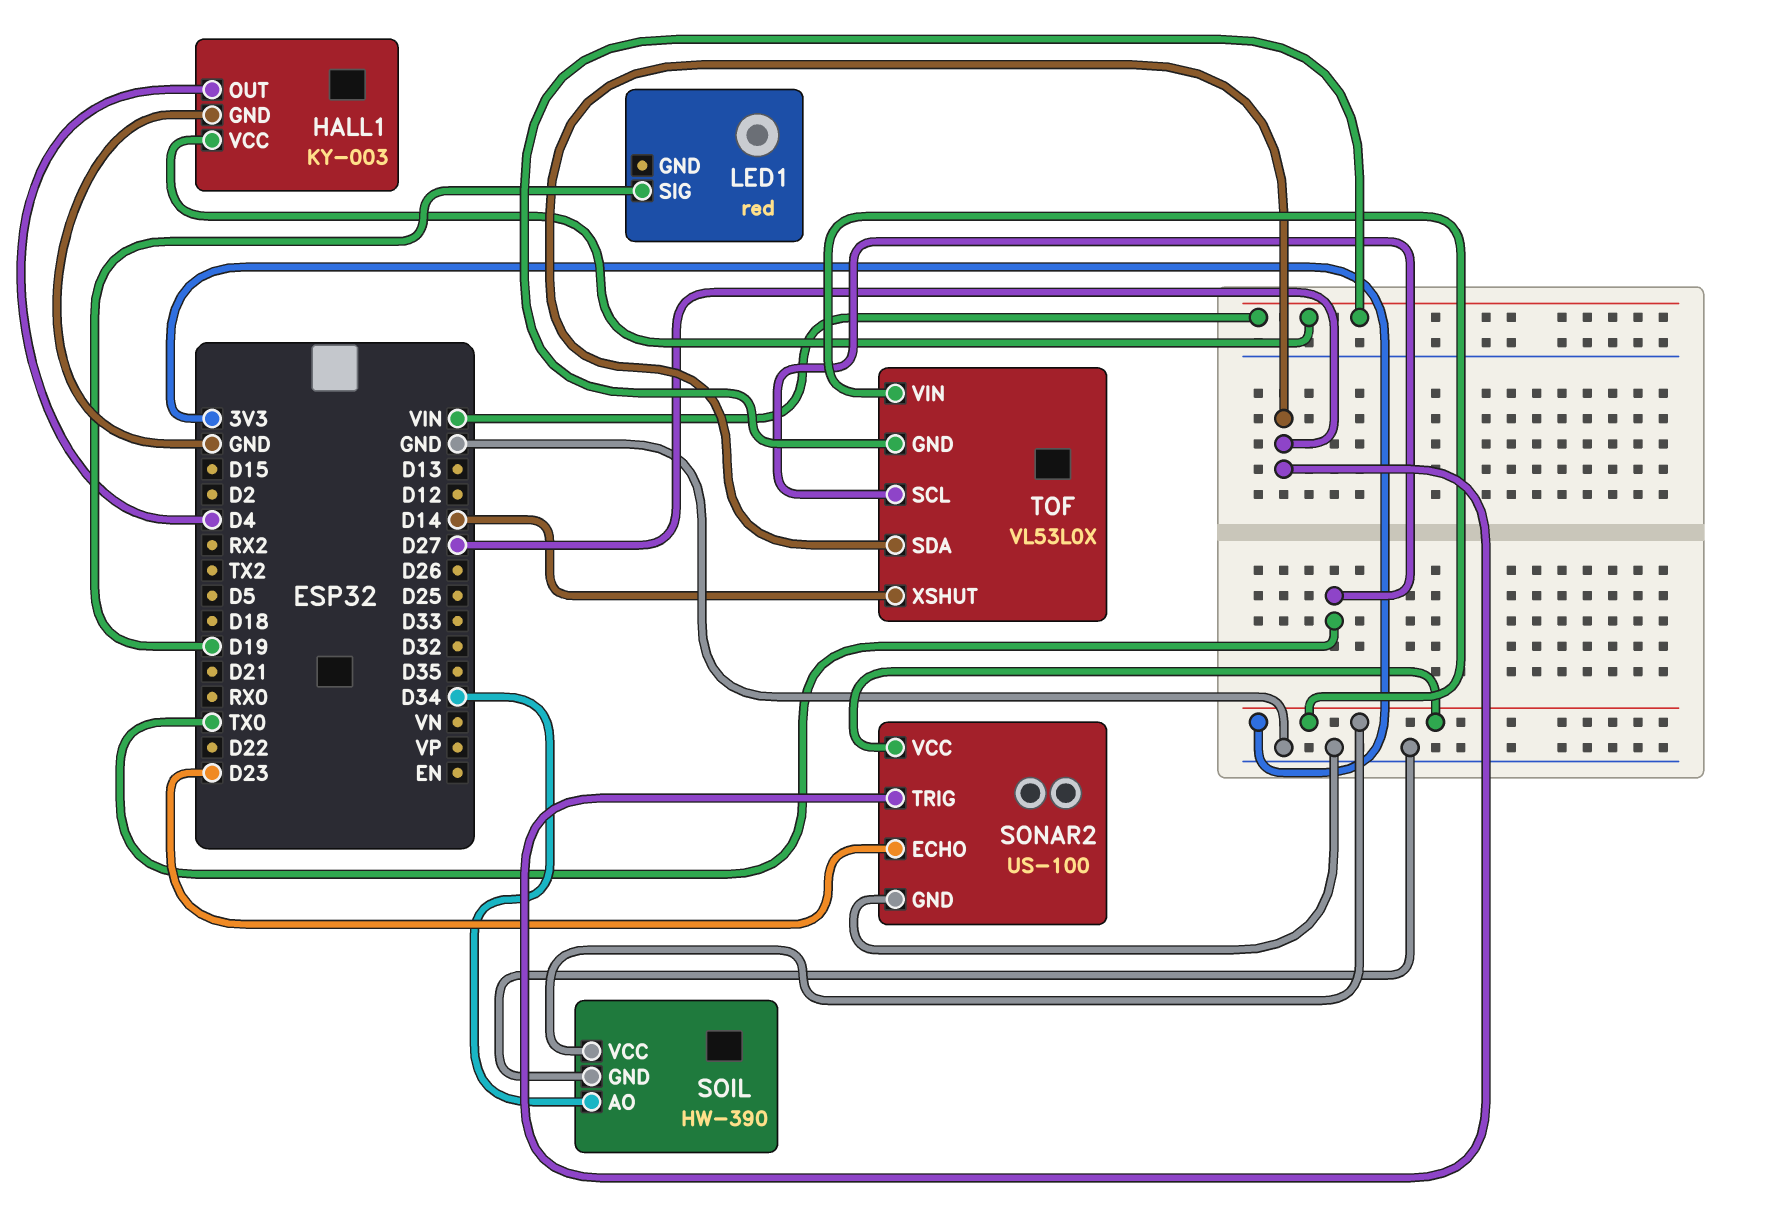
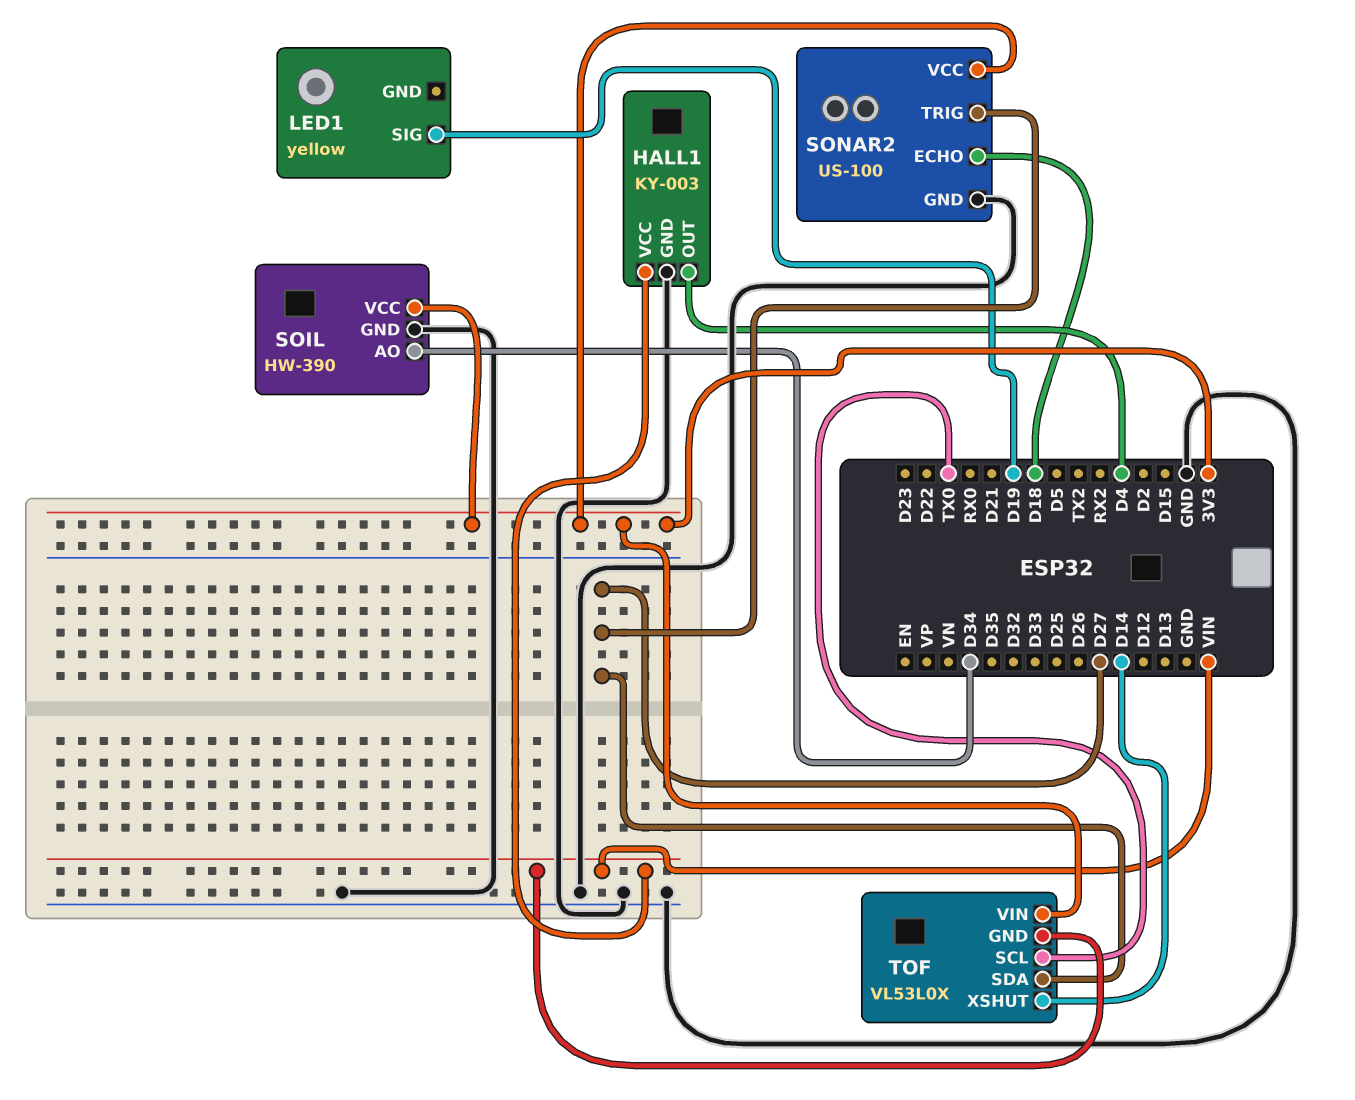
LED1: red -> yellow
SONAR2 pin ECHO: D23 -> D18

